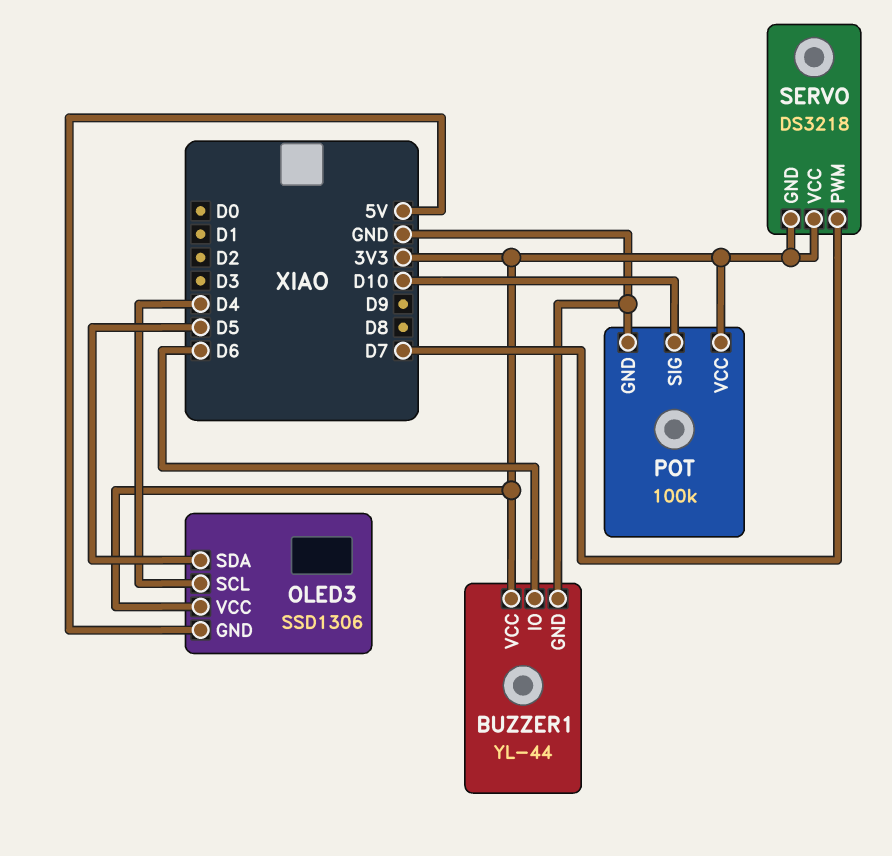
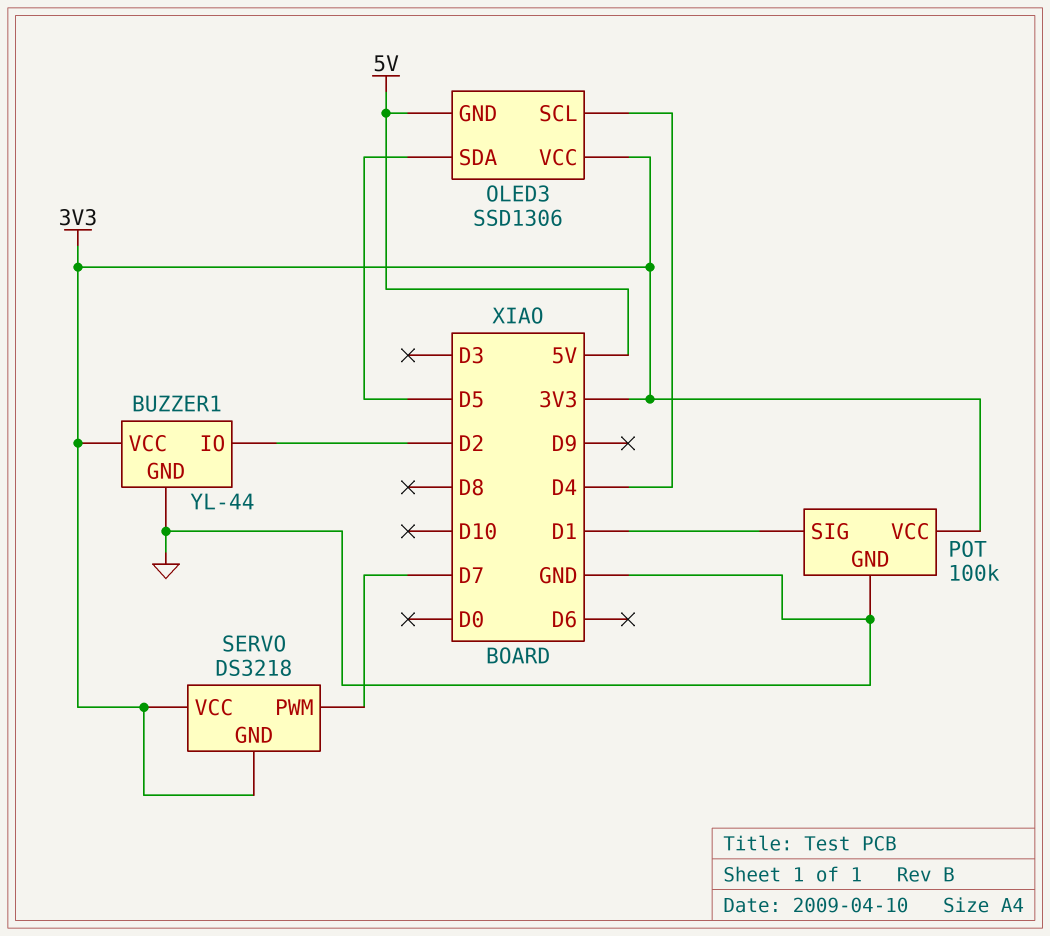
BUZZER1 pin IO: D6 -> D2
POT pin SIG: D10 -> D1

